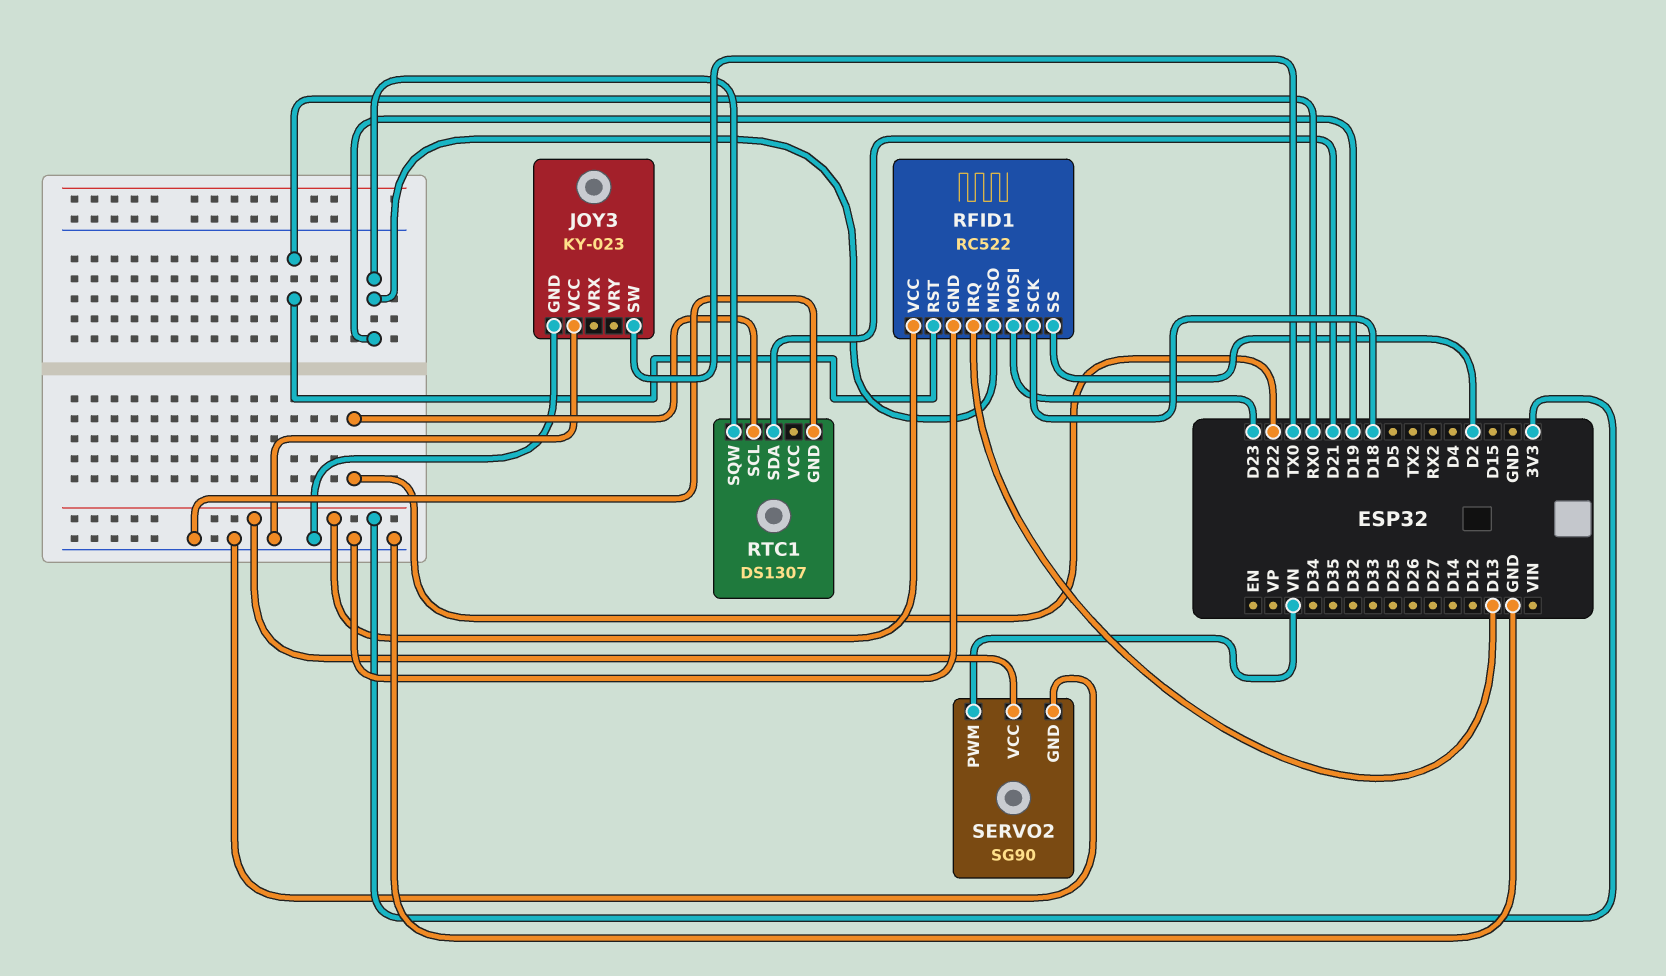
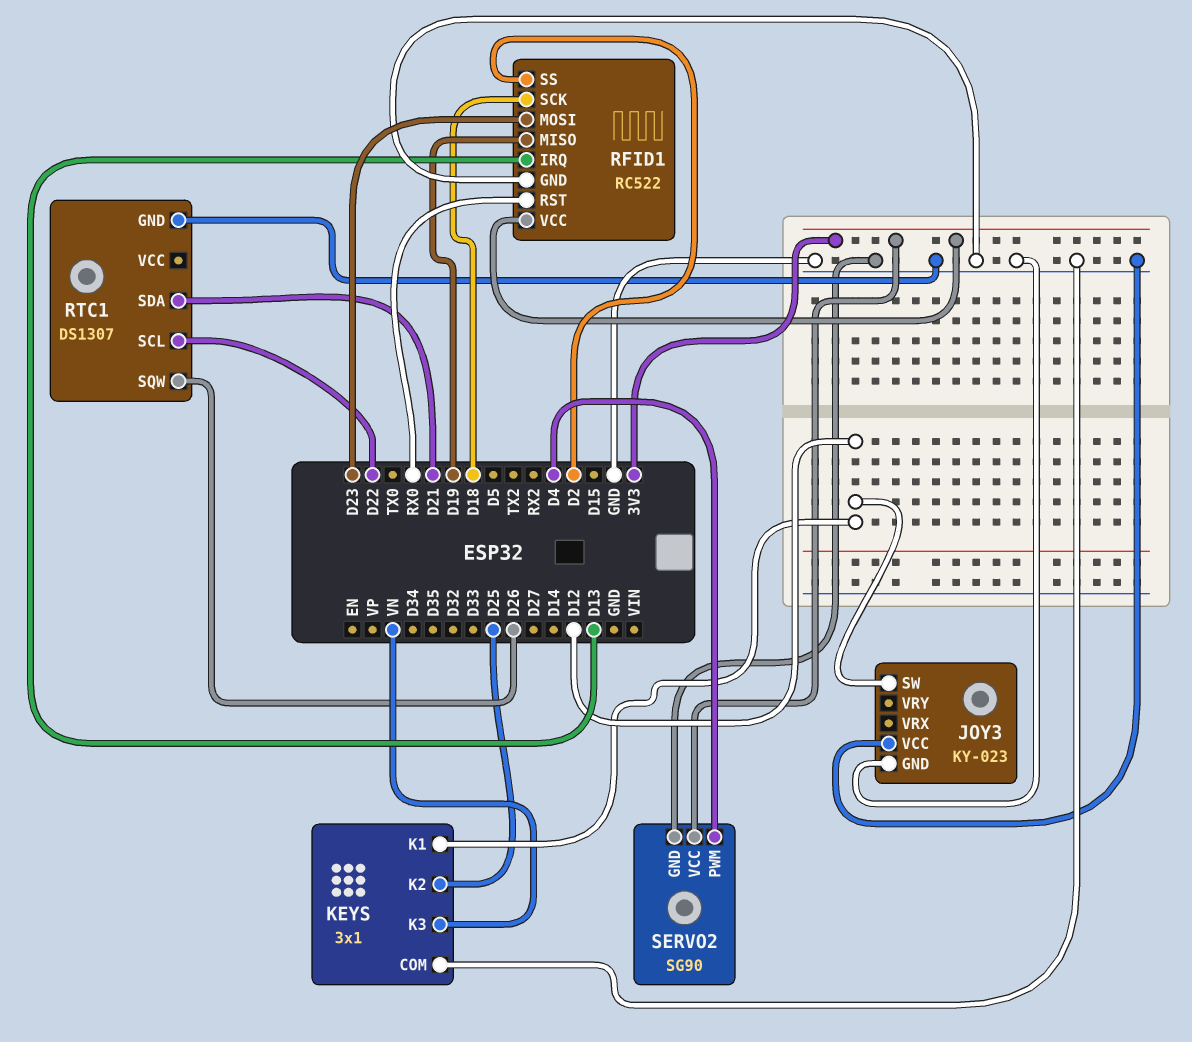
JOY3 pin SW: TX0 -> D12
KEYS: none -> 3x1
KEYS pin COM: none -> GND
KEYS pin K1: none -> D12
KEYS pin K2: none -> D25
KEYS pin K3: none -> VN
RTC1 pin SQW: D19 -> D26
SERVO2 pin PWM: VN -> D4

